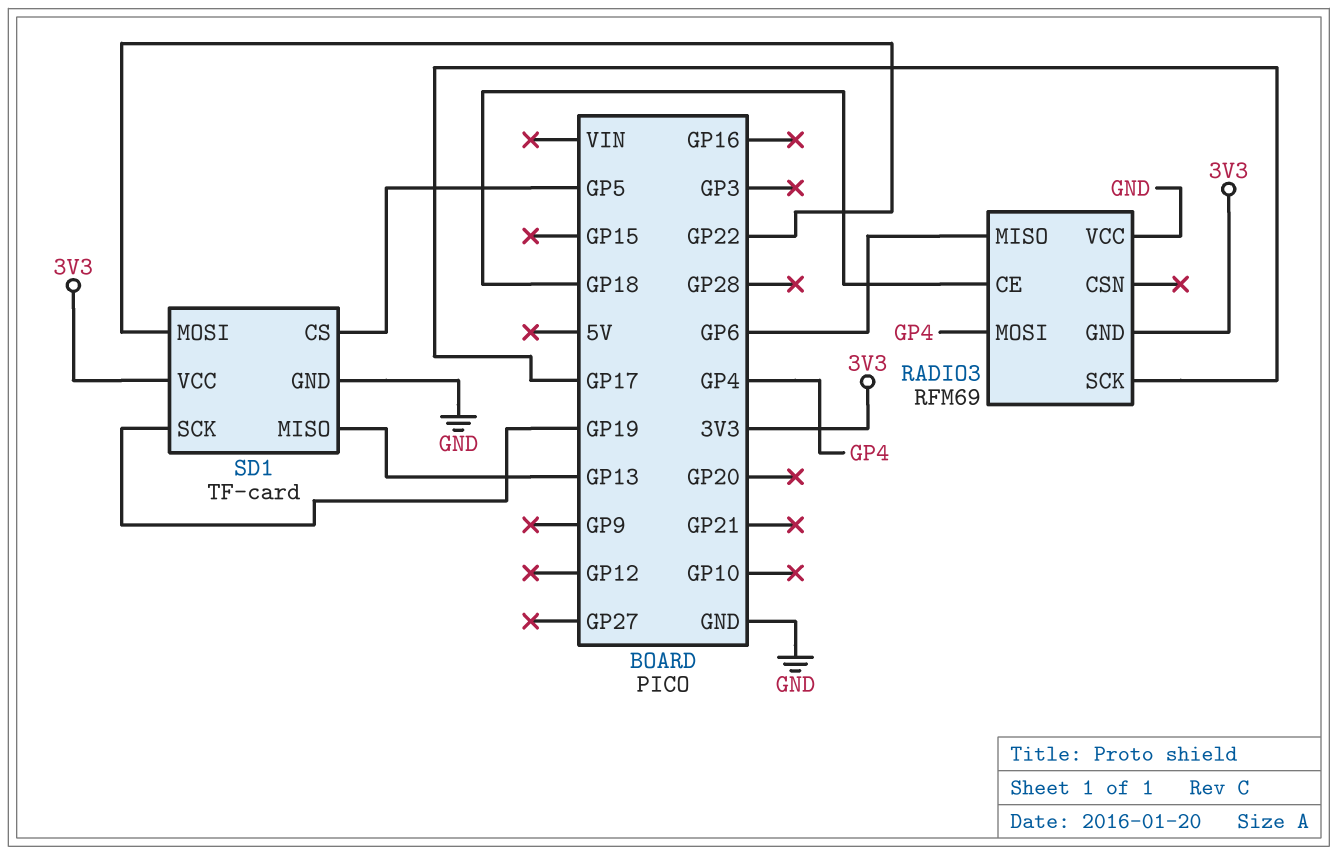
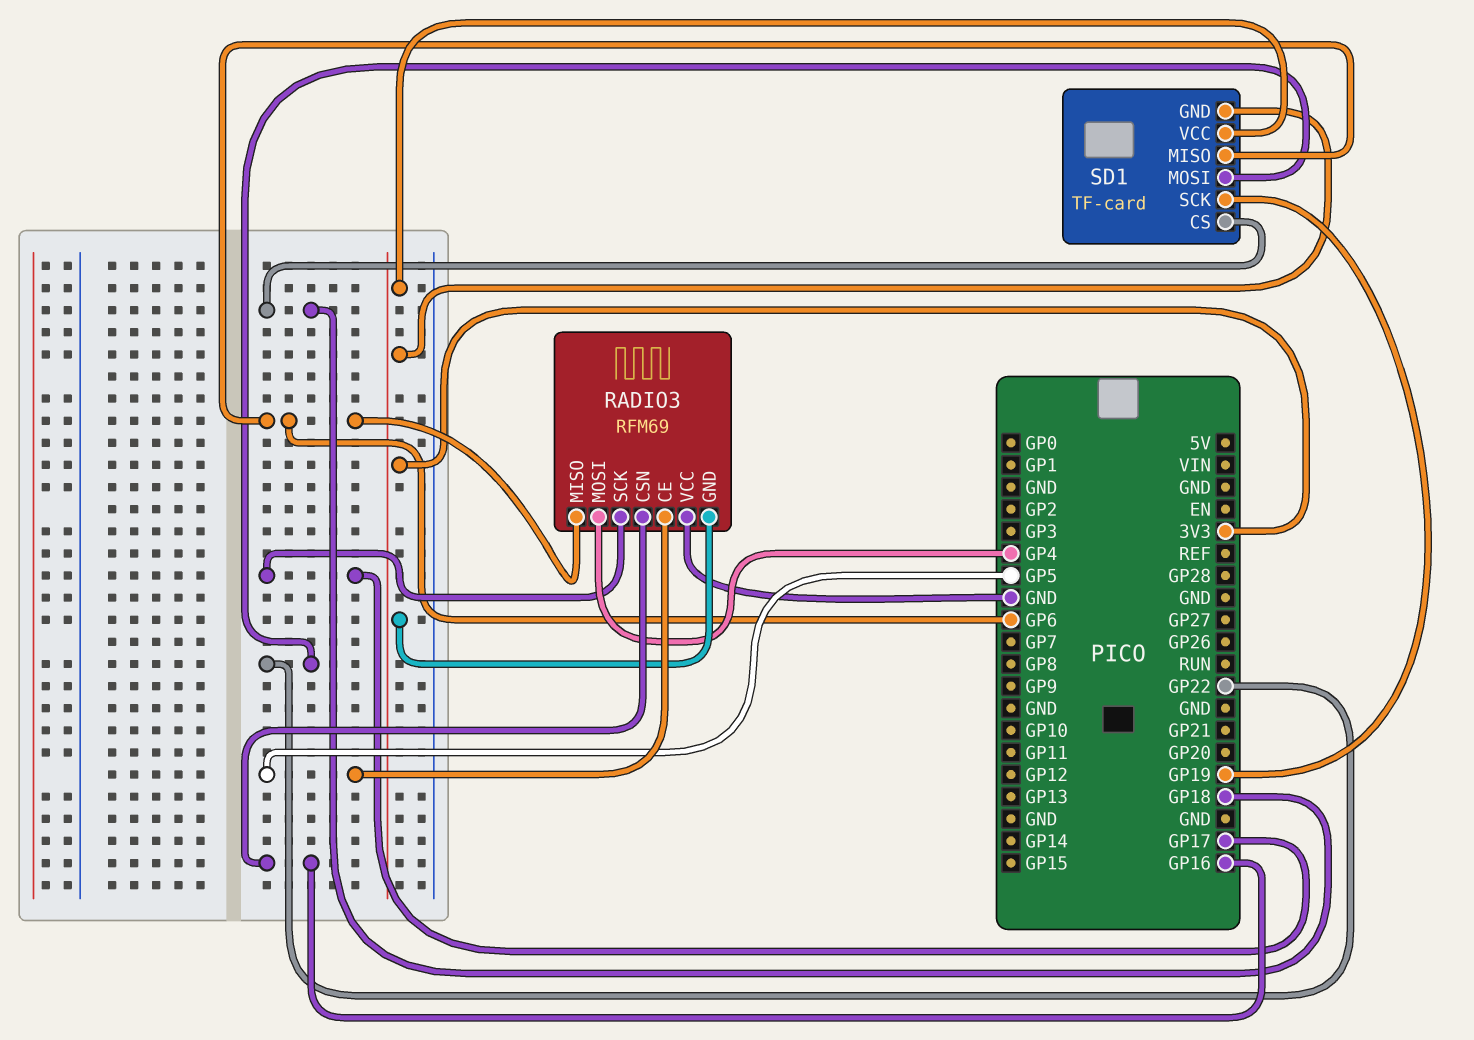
RADIO3 pin CE: GP18 -> GP5
RADIO3 pin CSN: none -> GP16
SD1 pin CS: GP5 -> GP18
SD1 pin GND: GND -> 3V3
SD1 pin MISO: GP13 -> GP6

